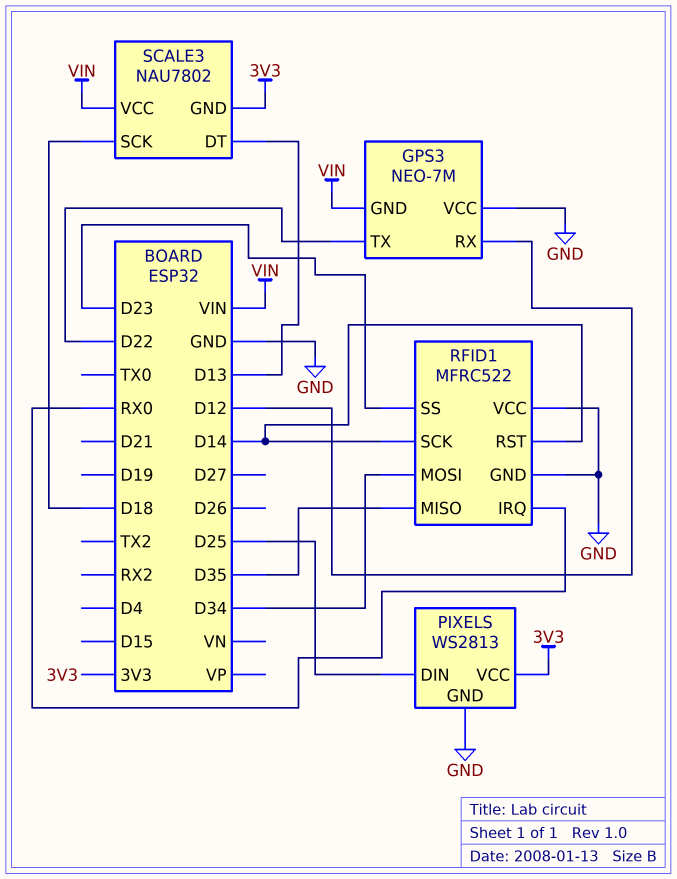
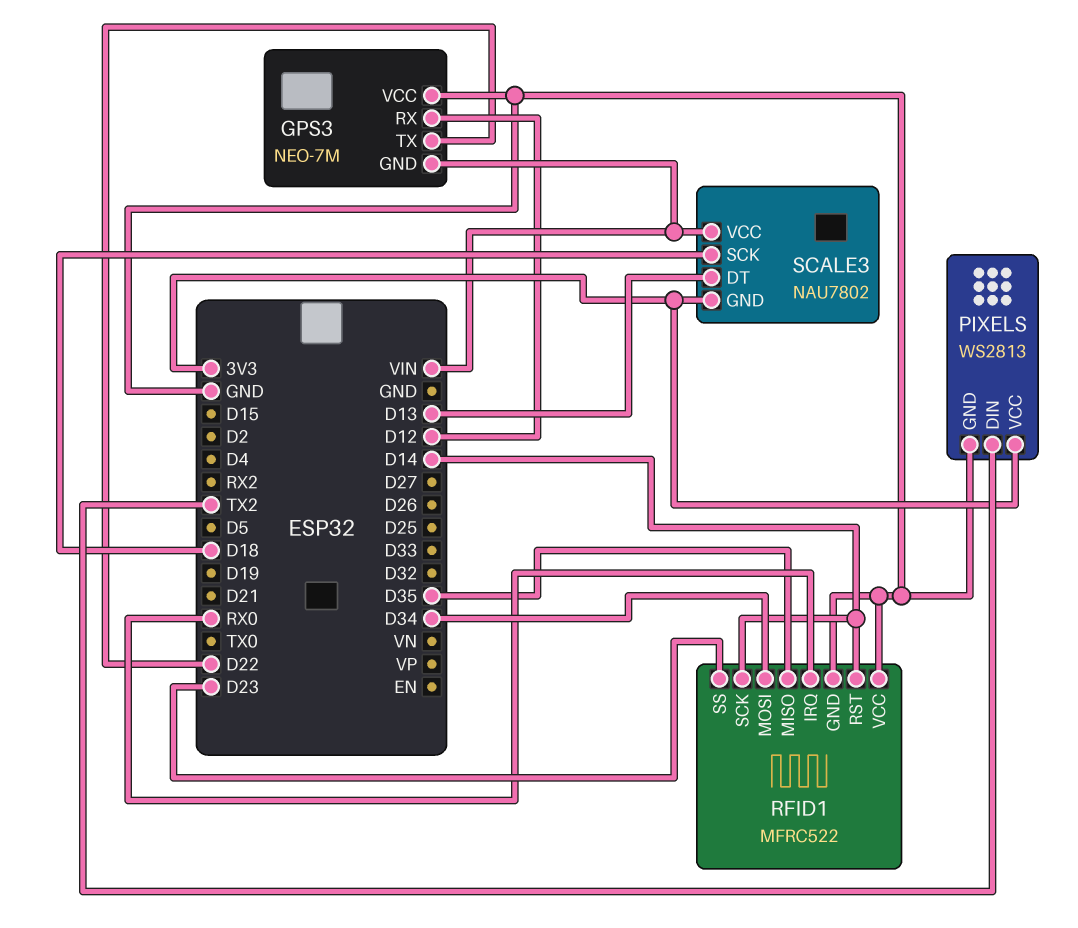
PIXELS pin DIN: D25 -> TX2

